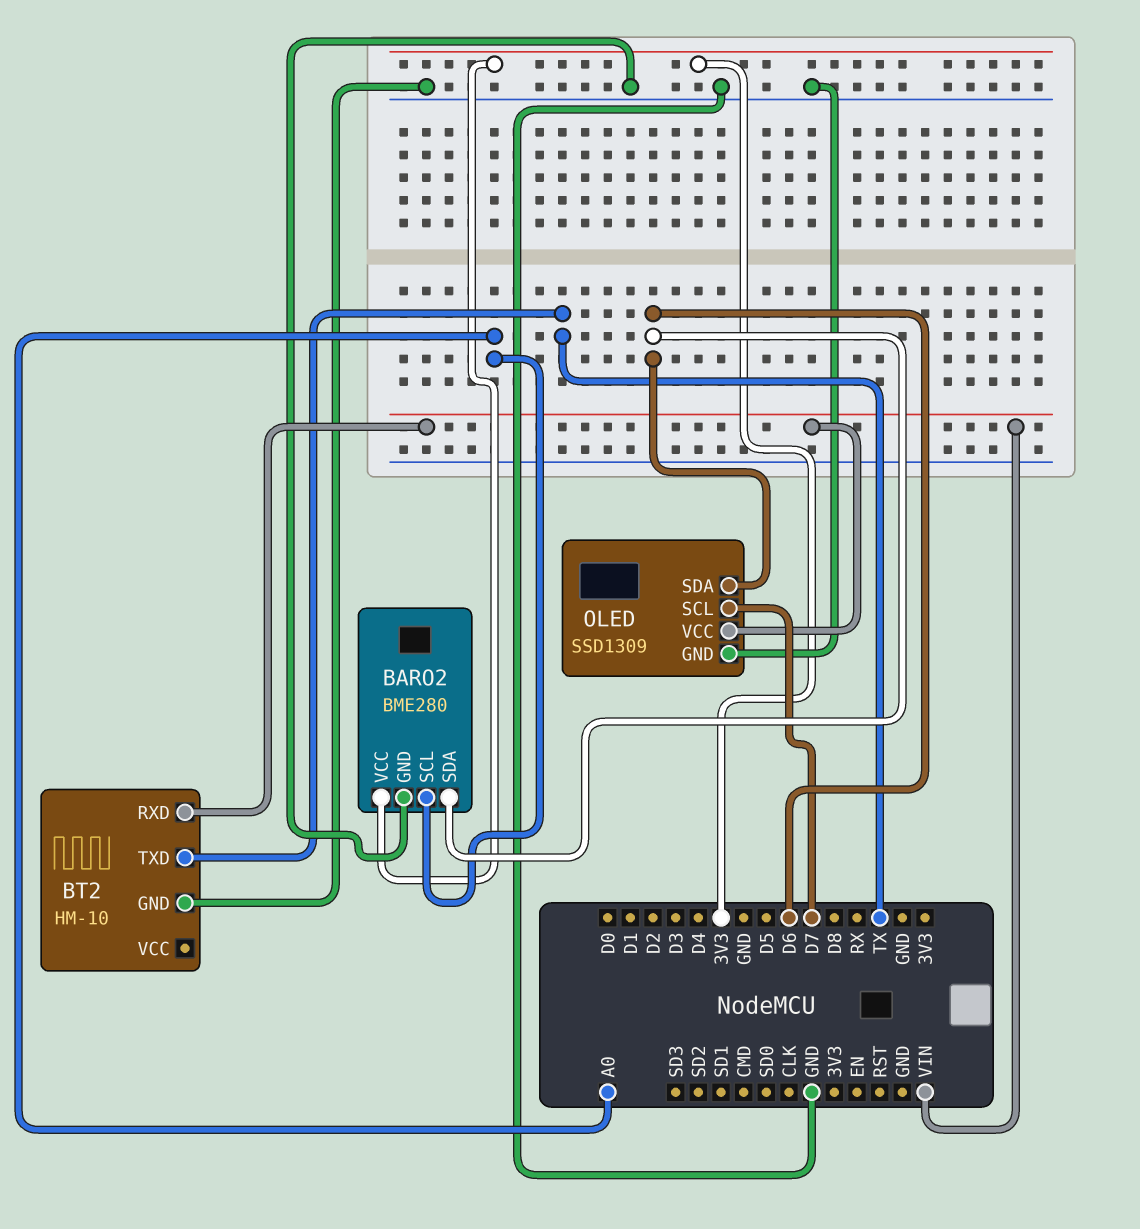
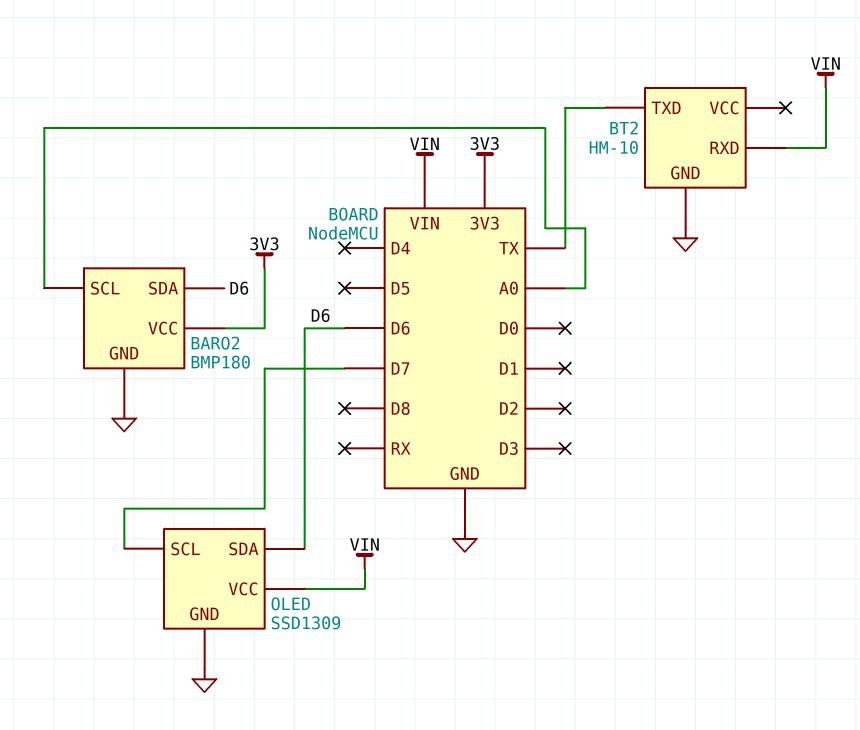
BARO2: BME280 -> BMP180

